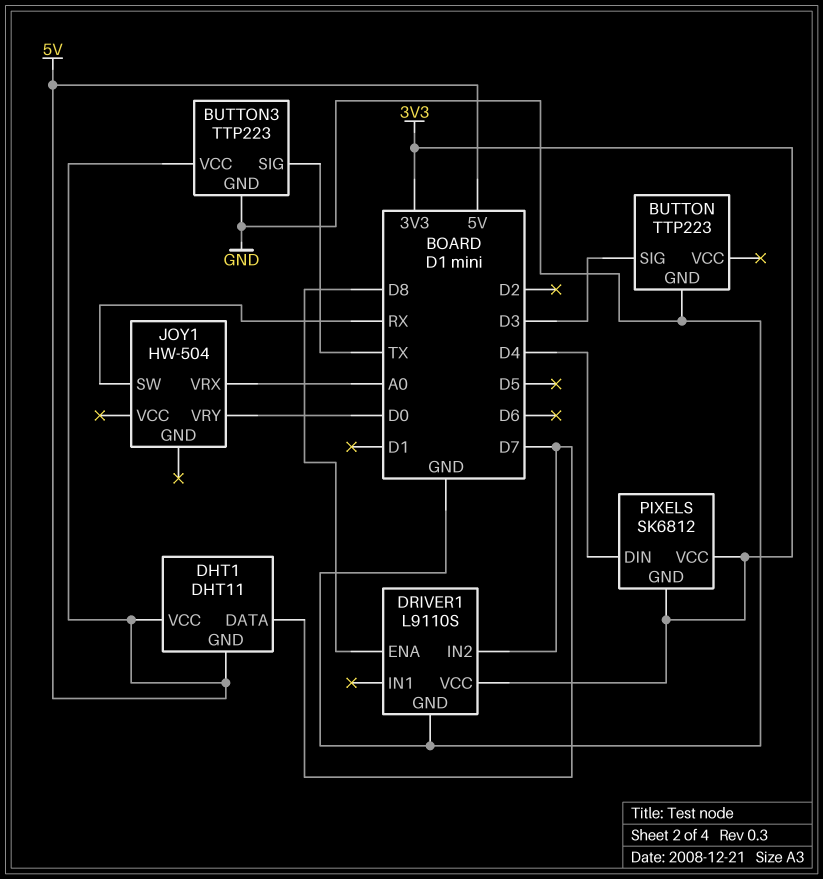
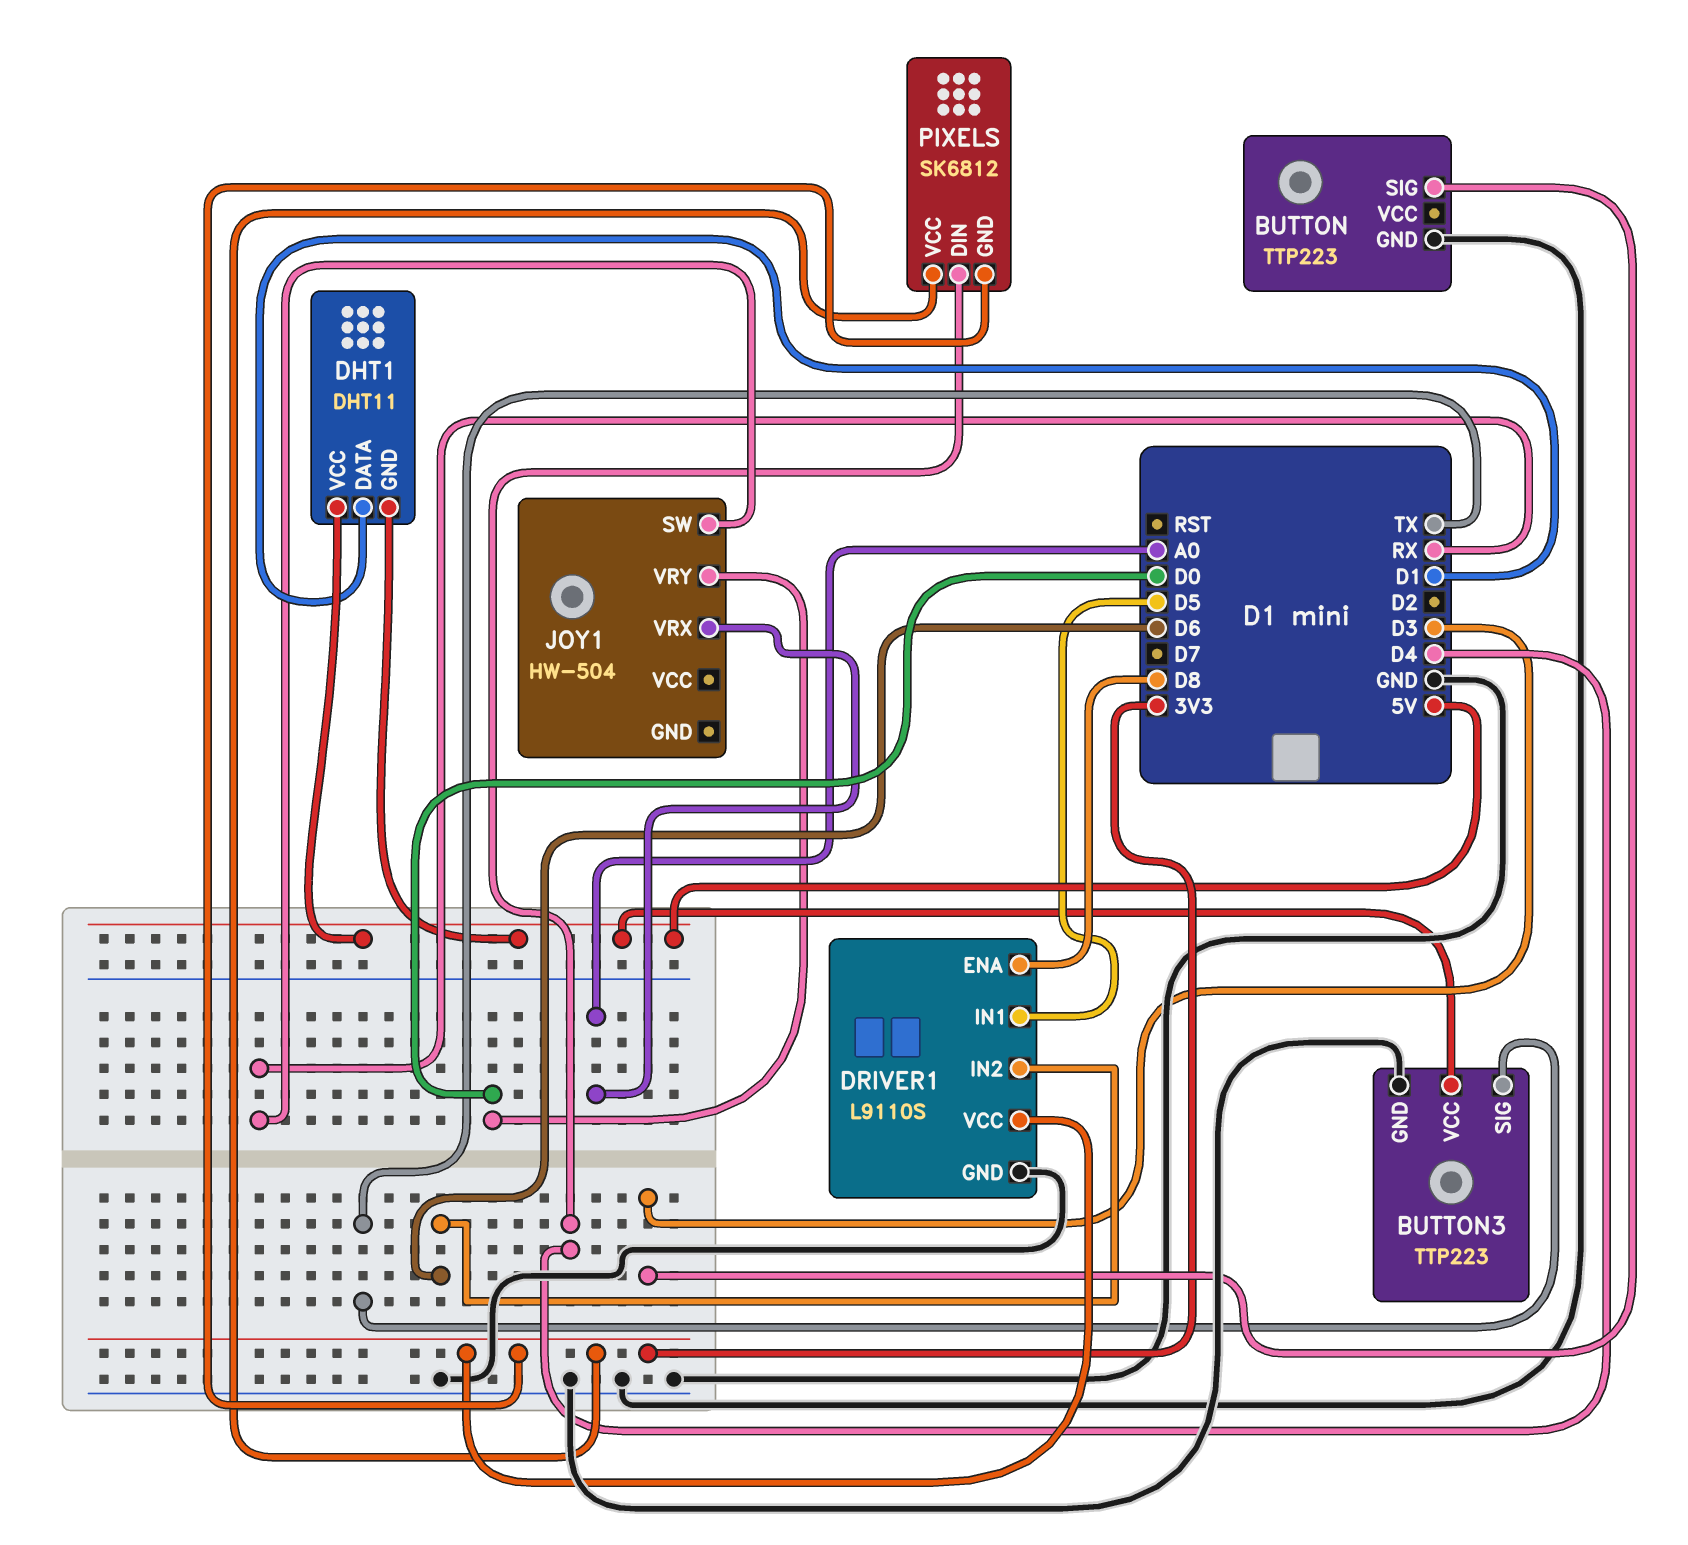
DHT1 pin DATA: D7 -> D1
DRIVER1 pin IN1: none -> D5
DRIVER1 pin IN2: D7 -> D6

